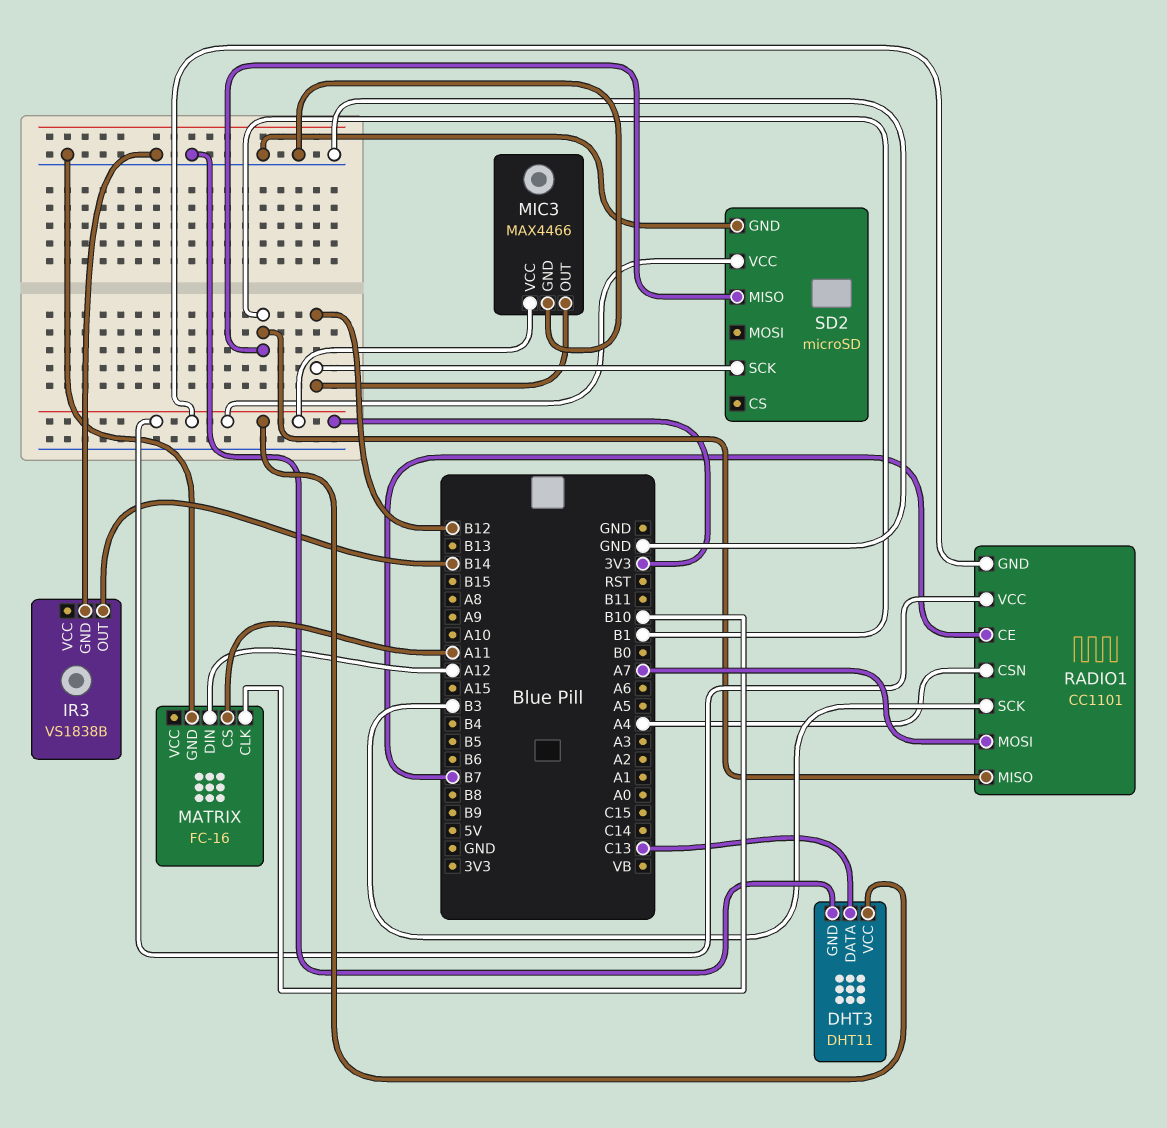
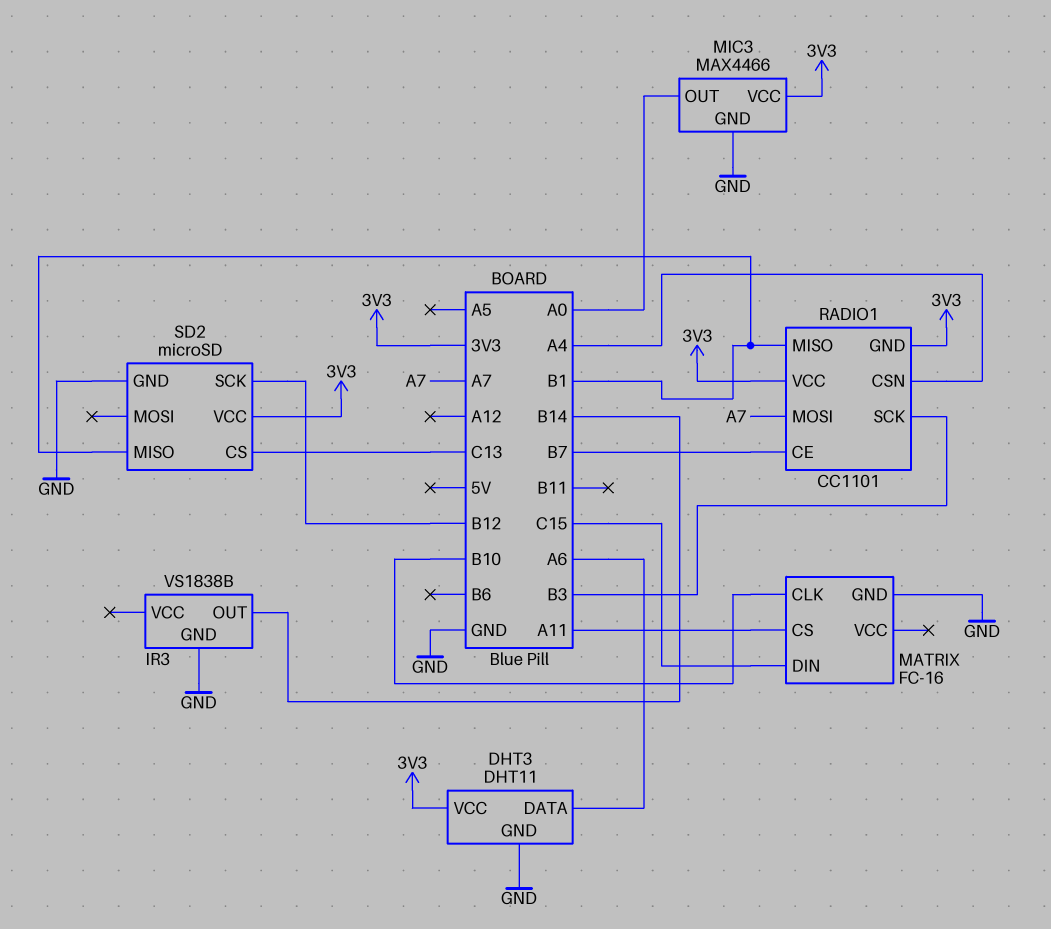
DHT3 pin DATA: C13 -> A6
MATRIX pin DIN: A12 -> C15
MIC3 pin OUT: B12 -> A0
SD2 pin CS: none -> C13

